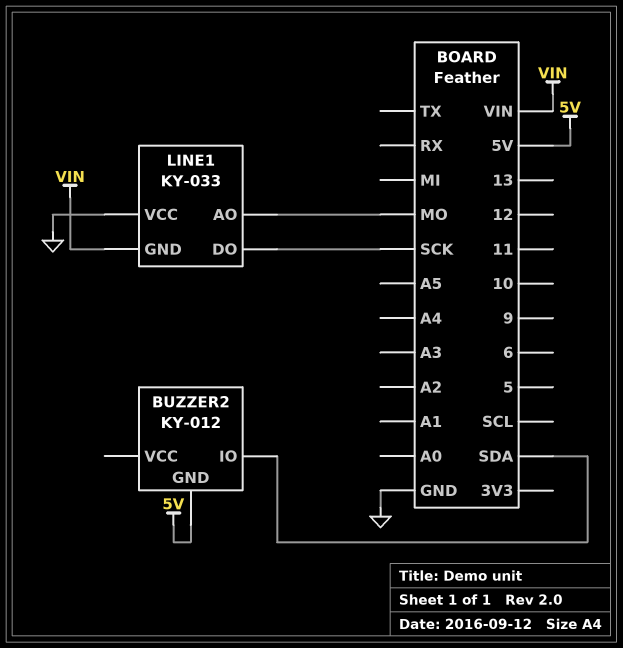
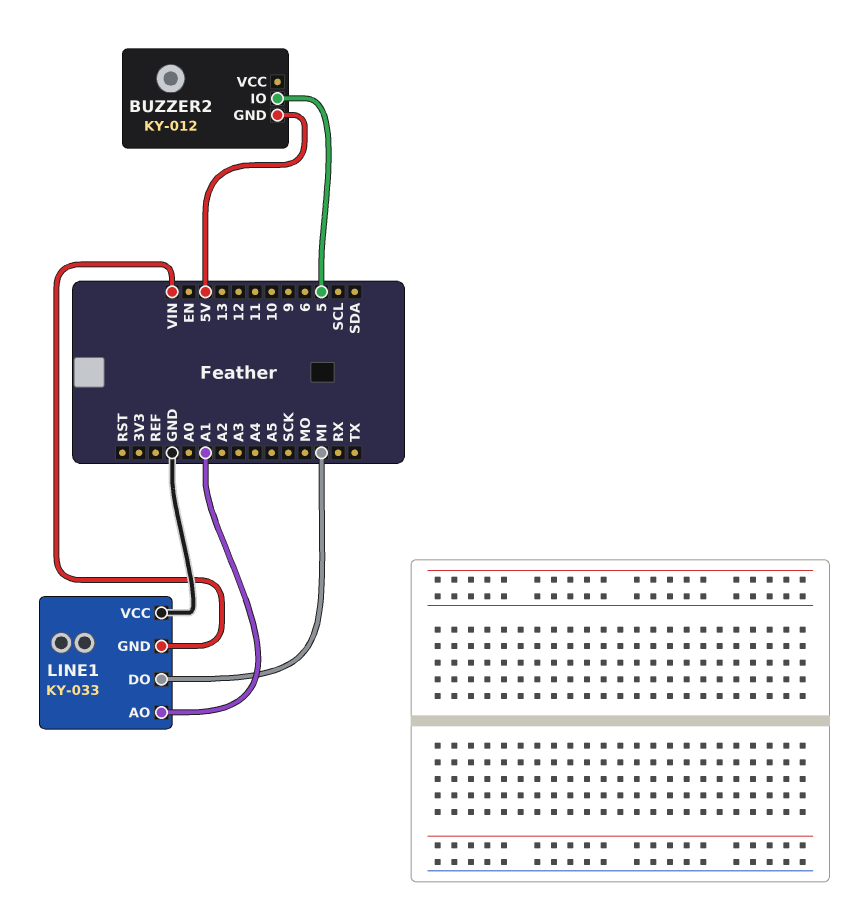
BUZZER2 pin IO: SDA -> 5
LINE1 pin AO: MO -> A1
LINE1 pin DO: SCK -> MI

